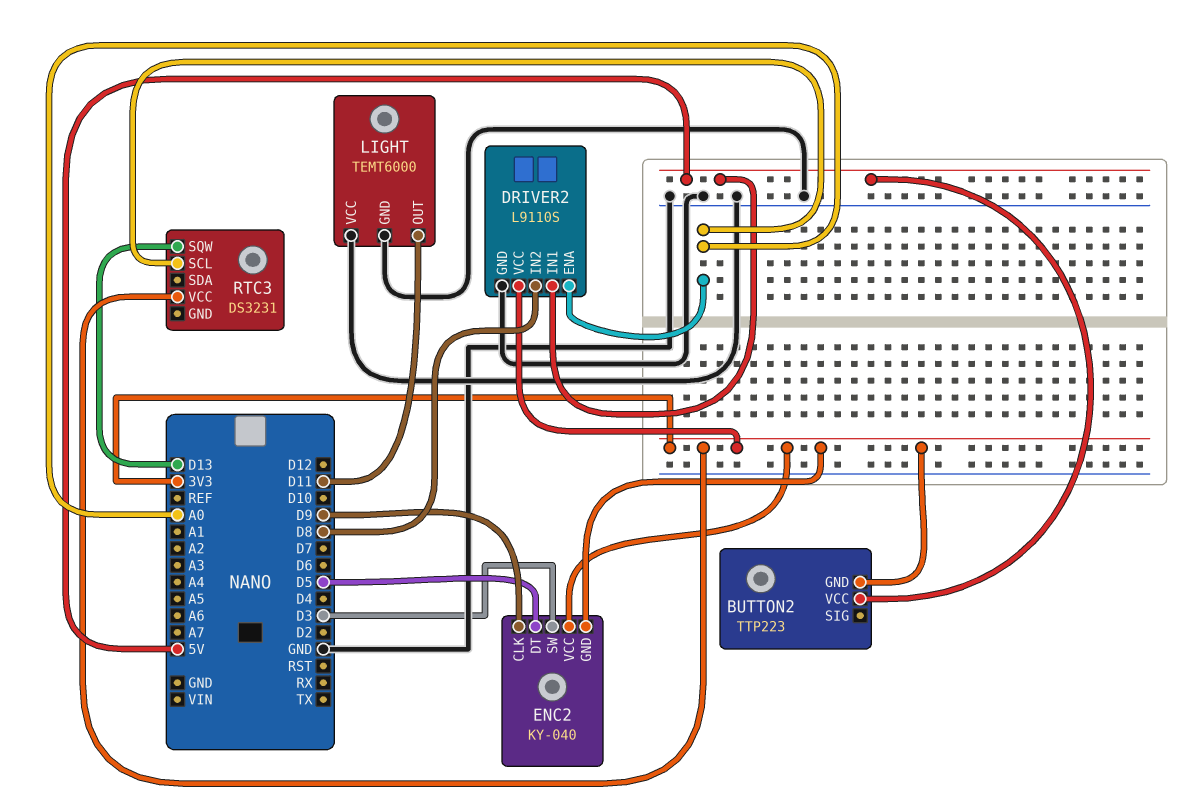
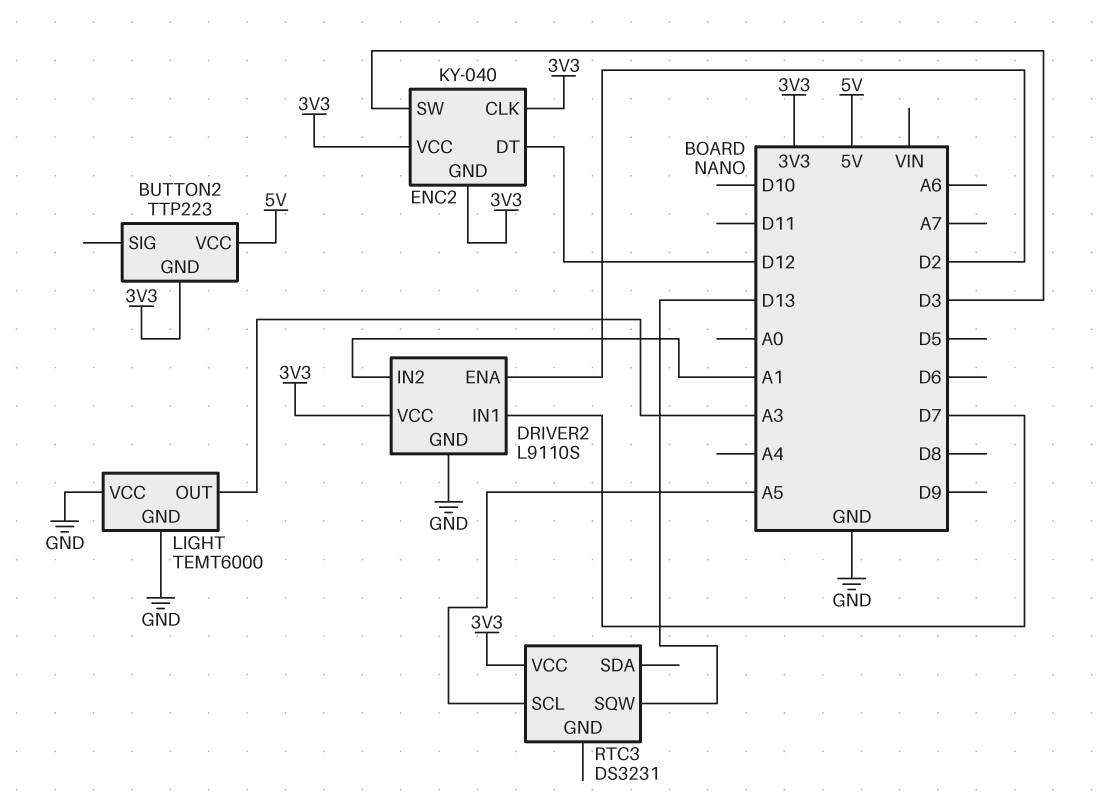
DRIVER2 pin ENA: A0 -> D2
DRIVER2 pin IN1: 5V -> D7
DRIVER2 pin IN2: D8 -> A1
ENC2 pin CLK: D9 -> 3V3
ENC2 pin DT: D5 -> D12
LIGHT pin OUT: D11 -> A3
RTC3 pin SCL: A0 -> A5

